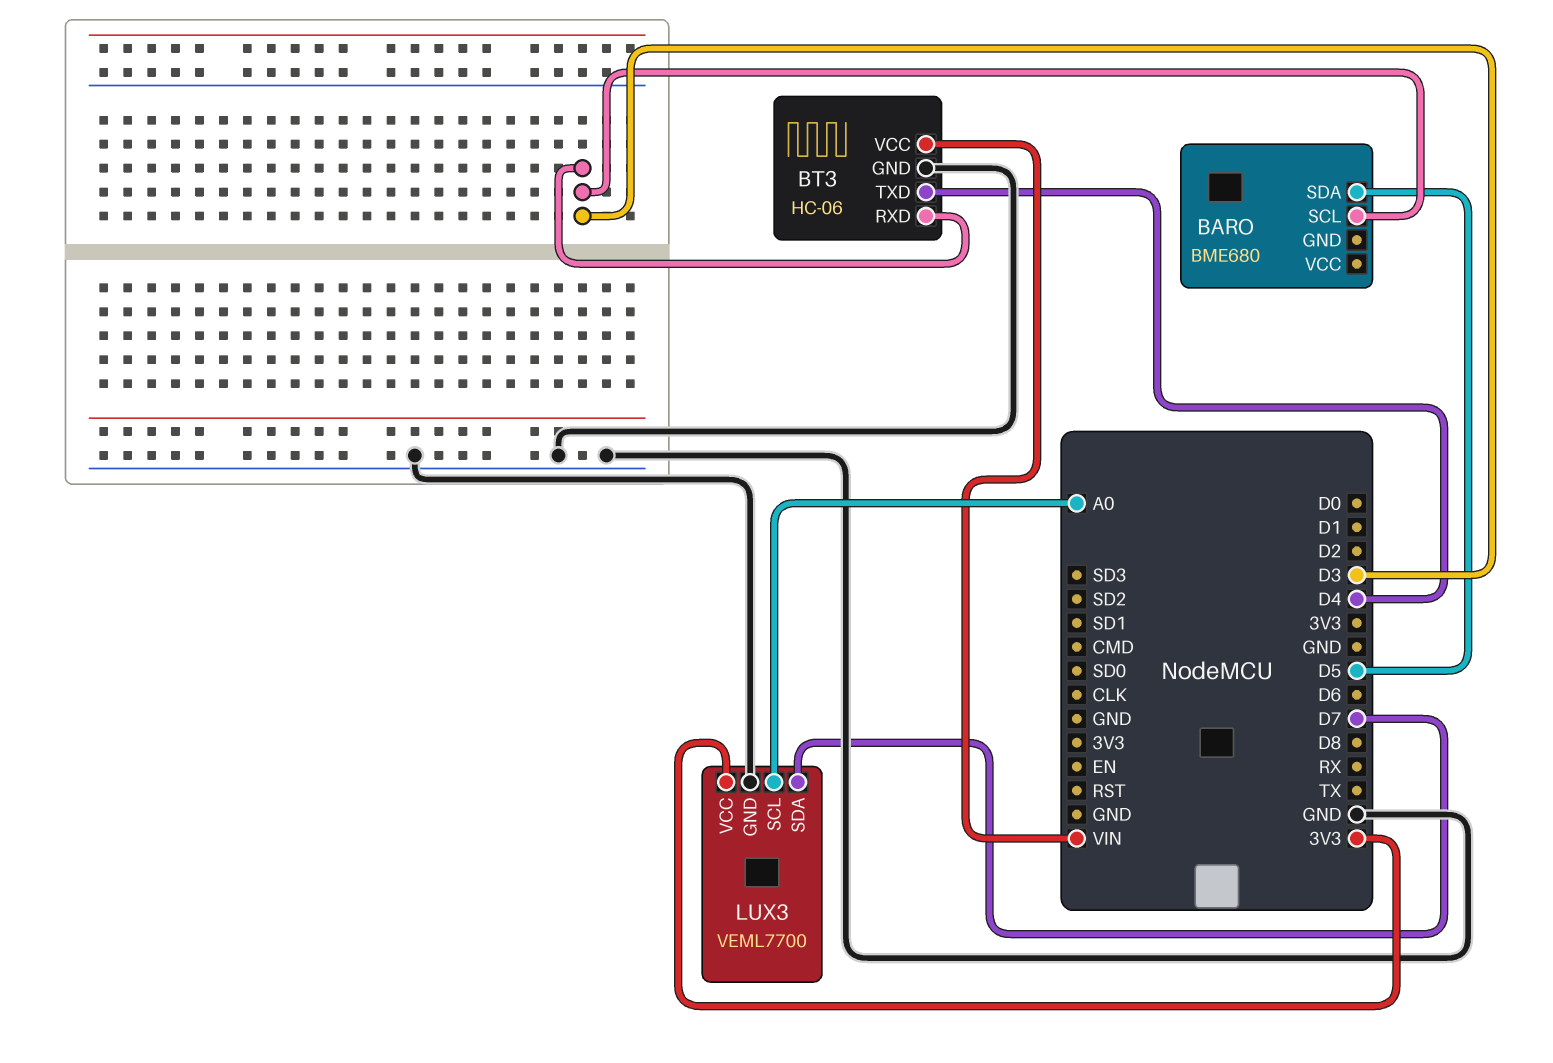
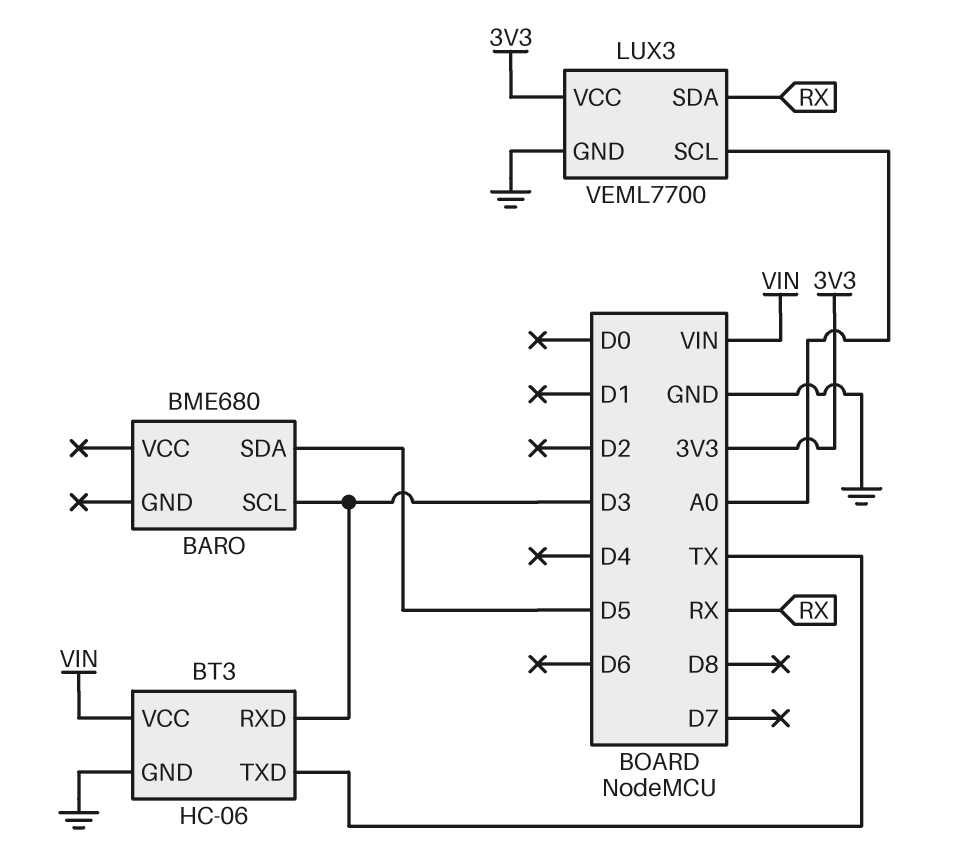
BT3 pin TXD: D4 -> TX
LUX3 pin SDA: D7 -> RX

